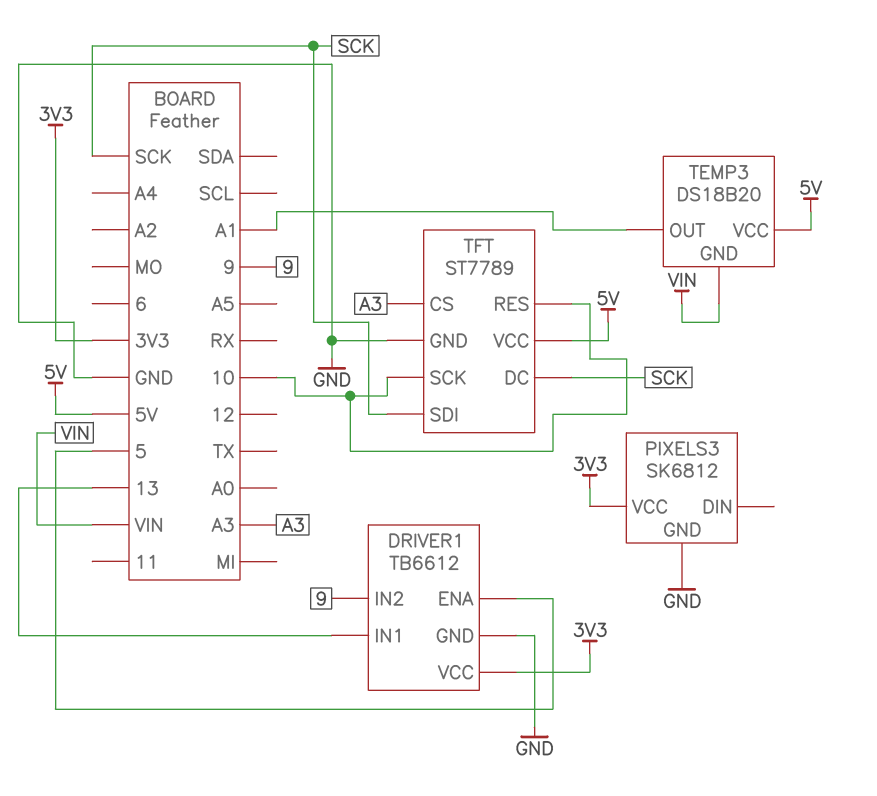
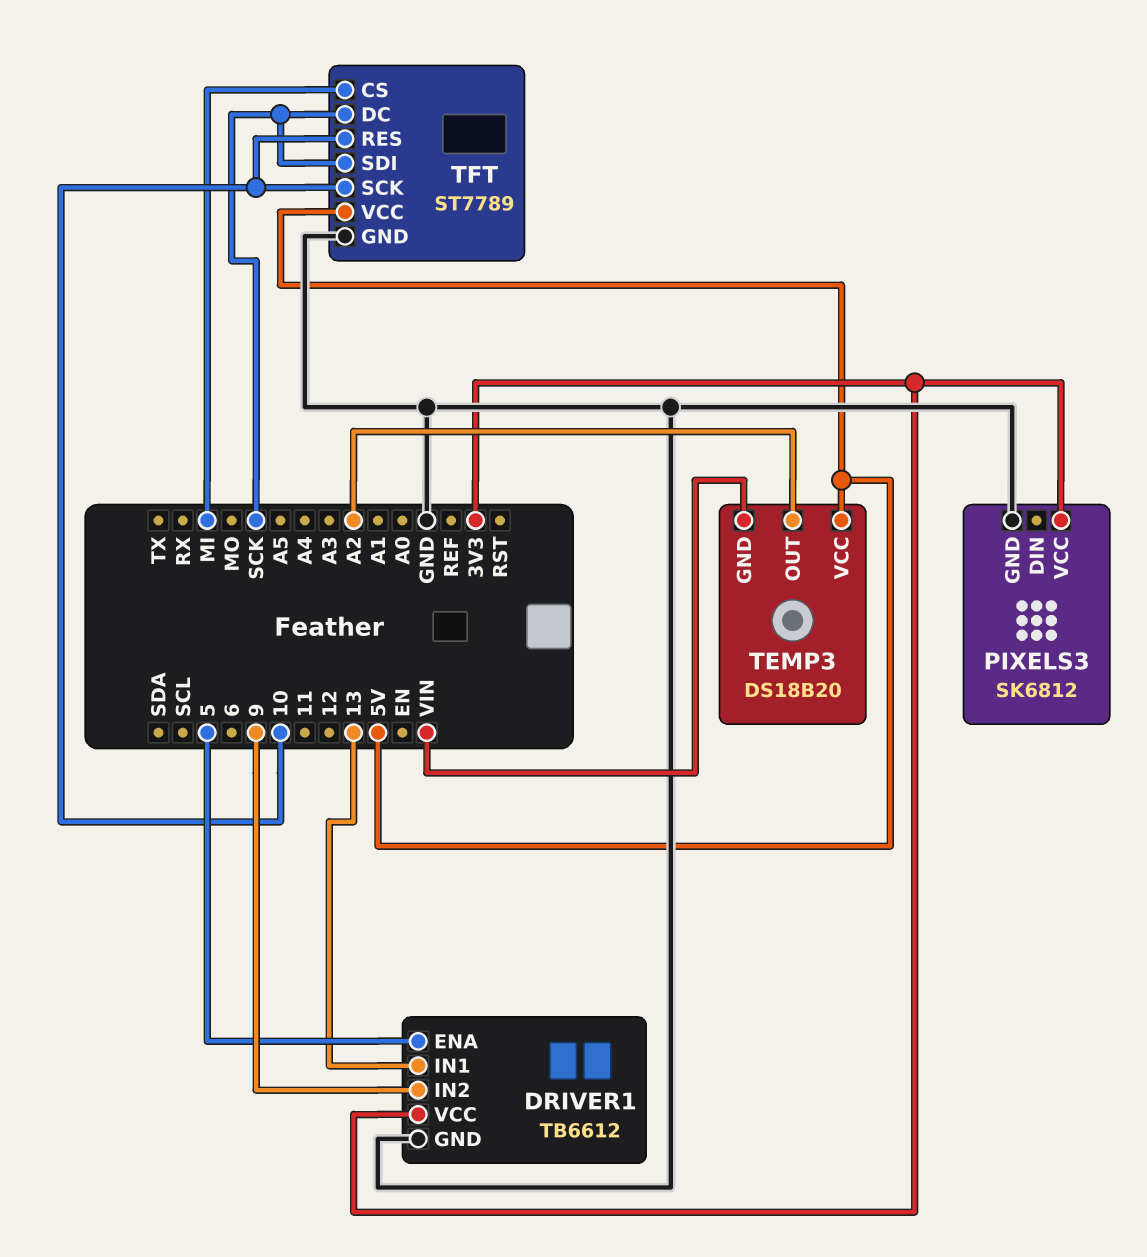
TEMP3 pin OUT: A1 -> A2
TFT pin CS: A3 -> MI

